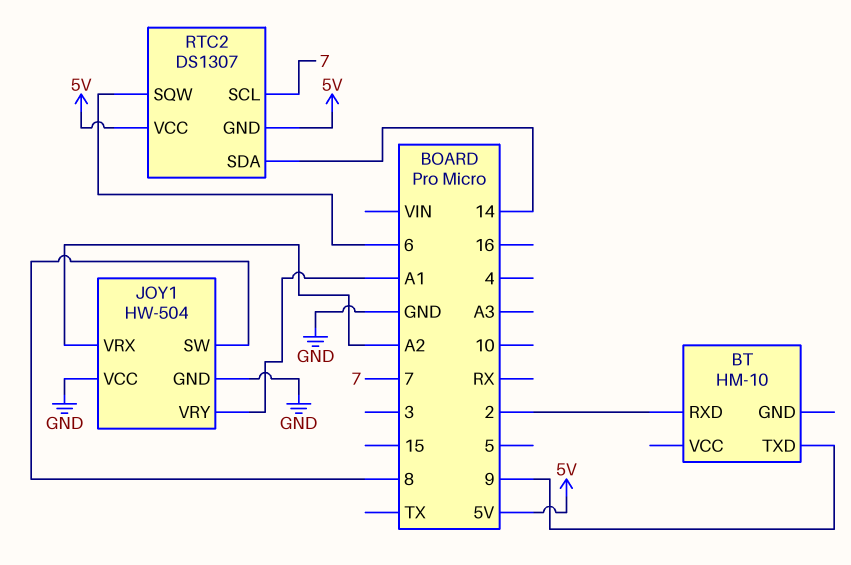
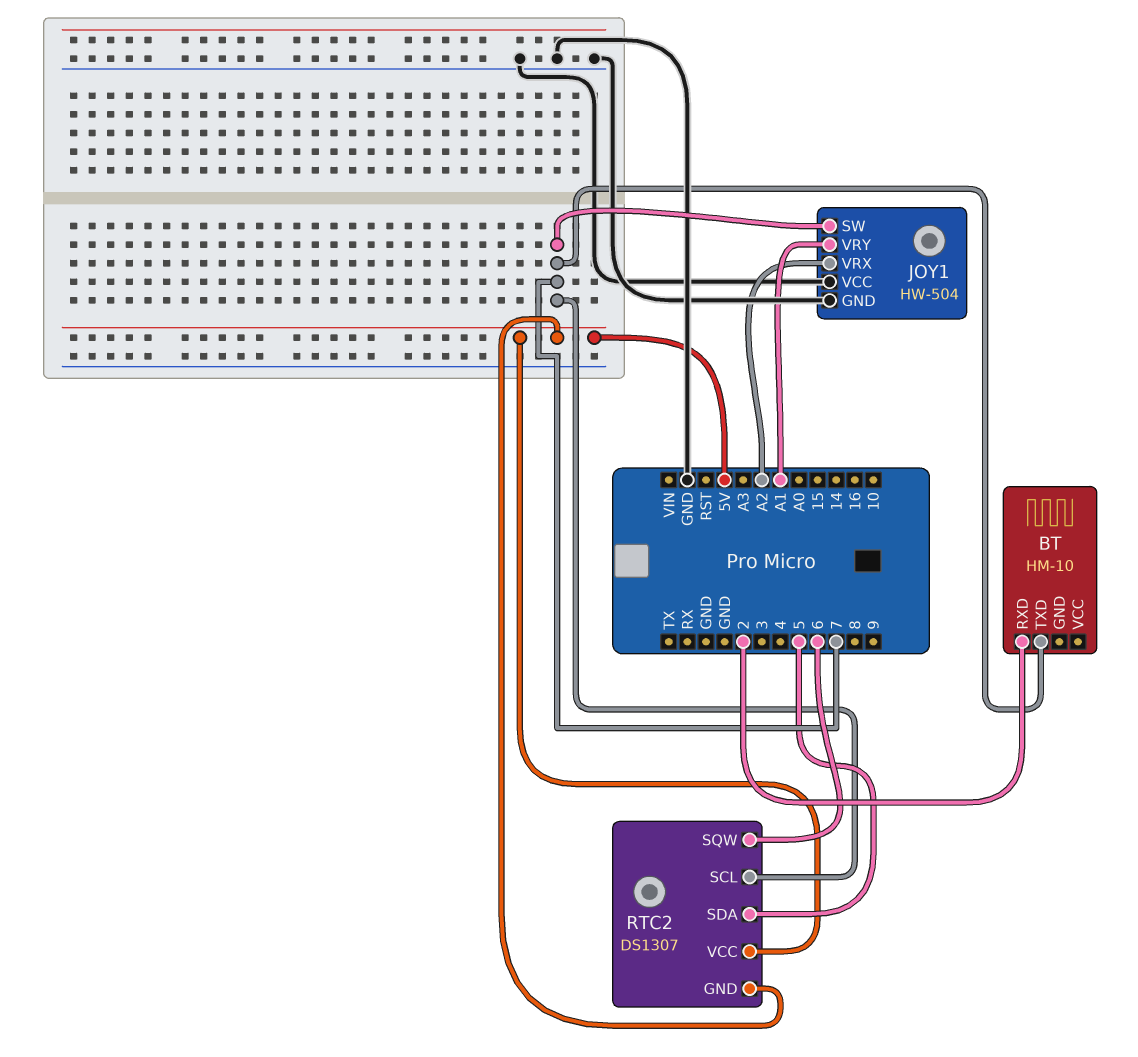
BT pin TXD: 9 -> 7
JOY1 pin SW: 8 -> 7
RTC2 pin SDA: 14 -> 5

